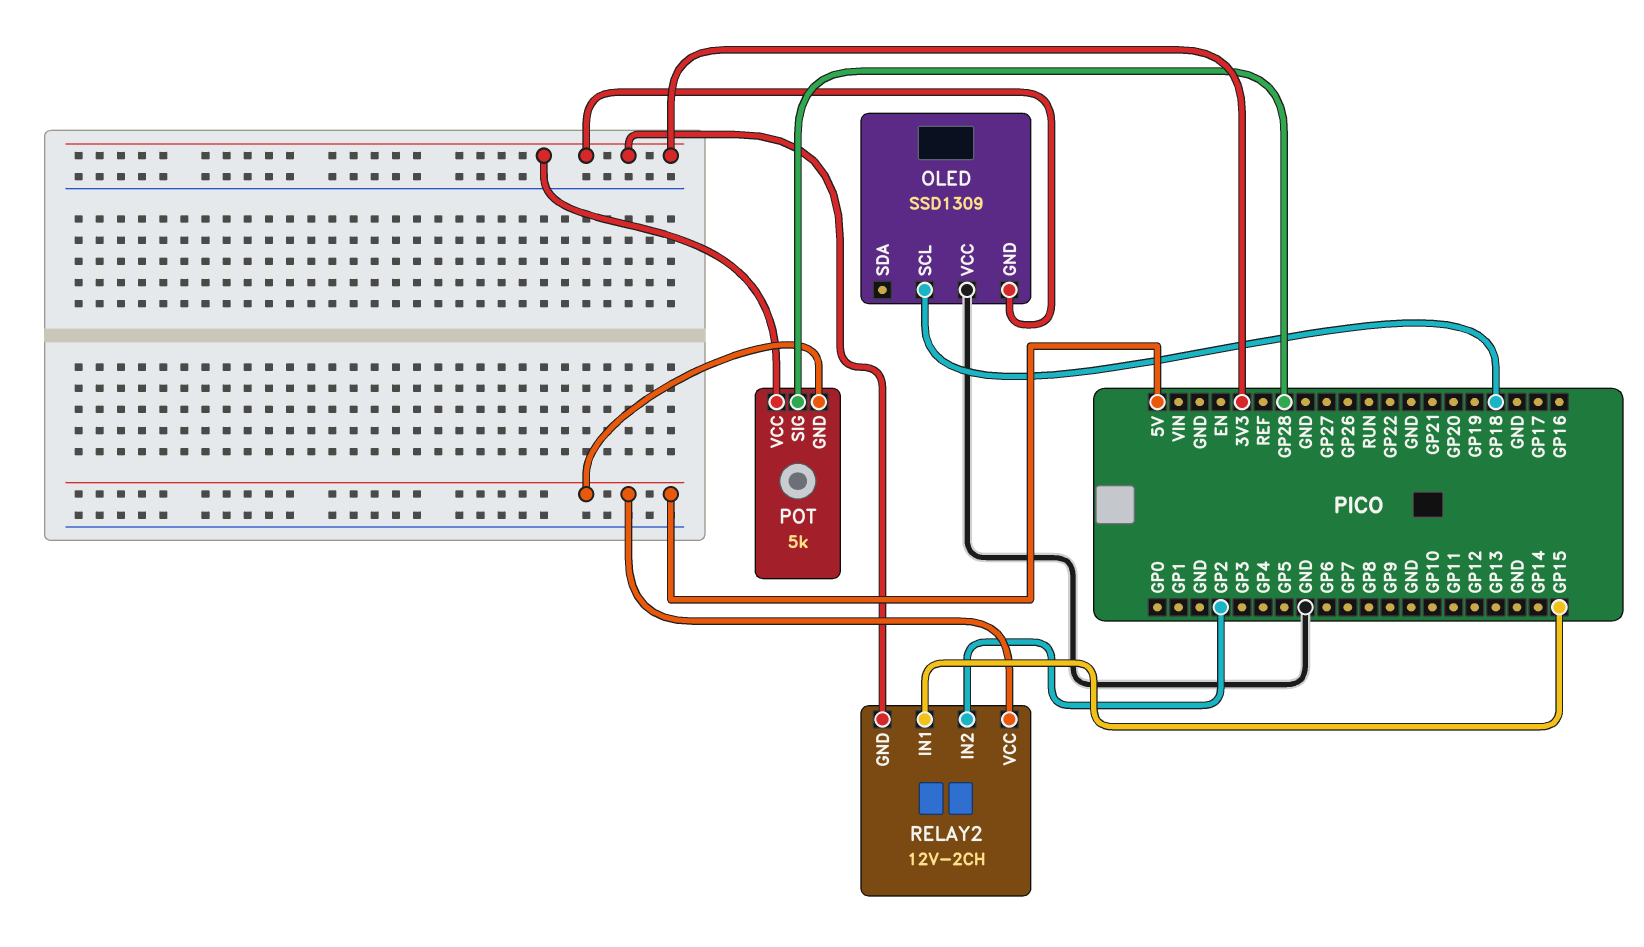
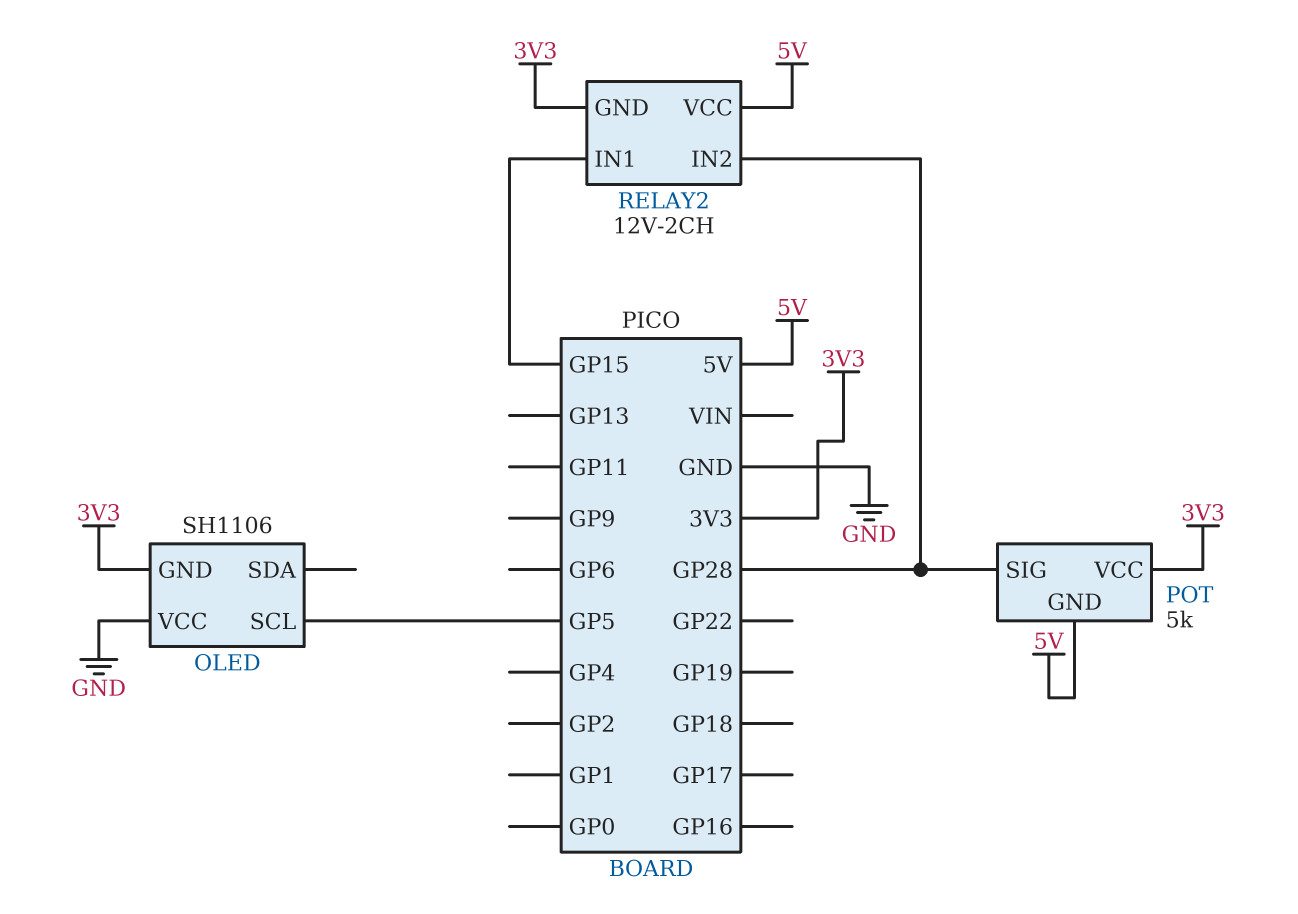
OLED: SSD1309 -> SH1106
OLED pin SCL: GP18 -> GP5
RELAY2 pin IN2: GP2 -> GP28

